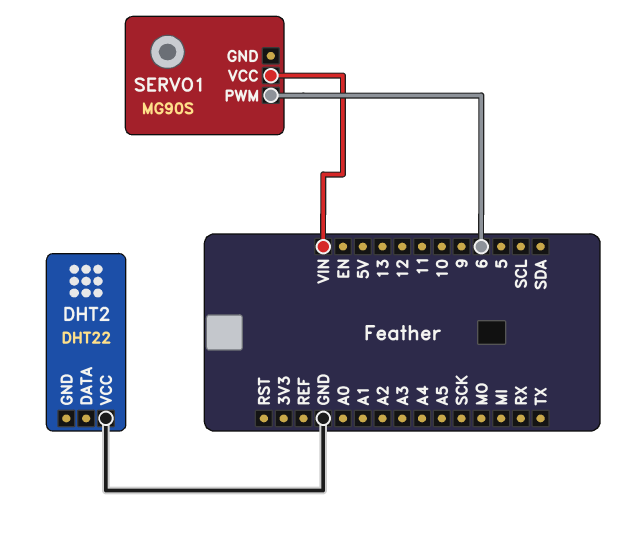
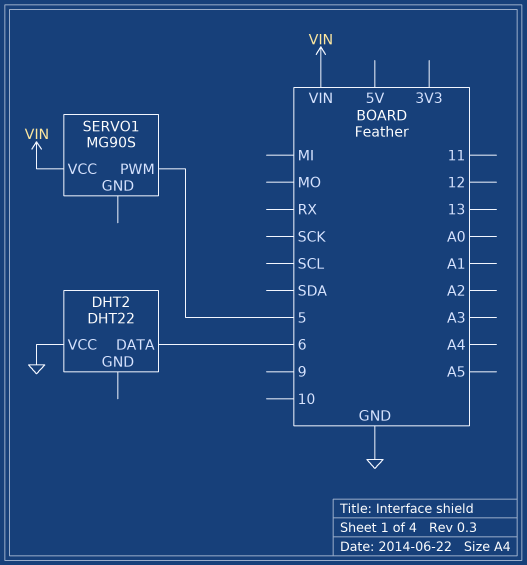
DHT2 pin DATA: none -> 6
SERVO1 pin PWM: 6 -> 5

